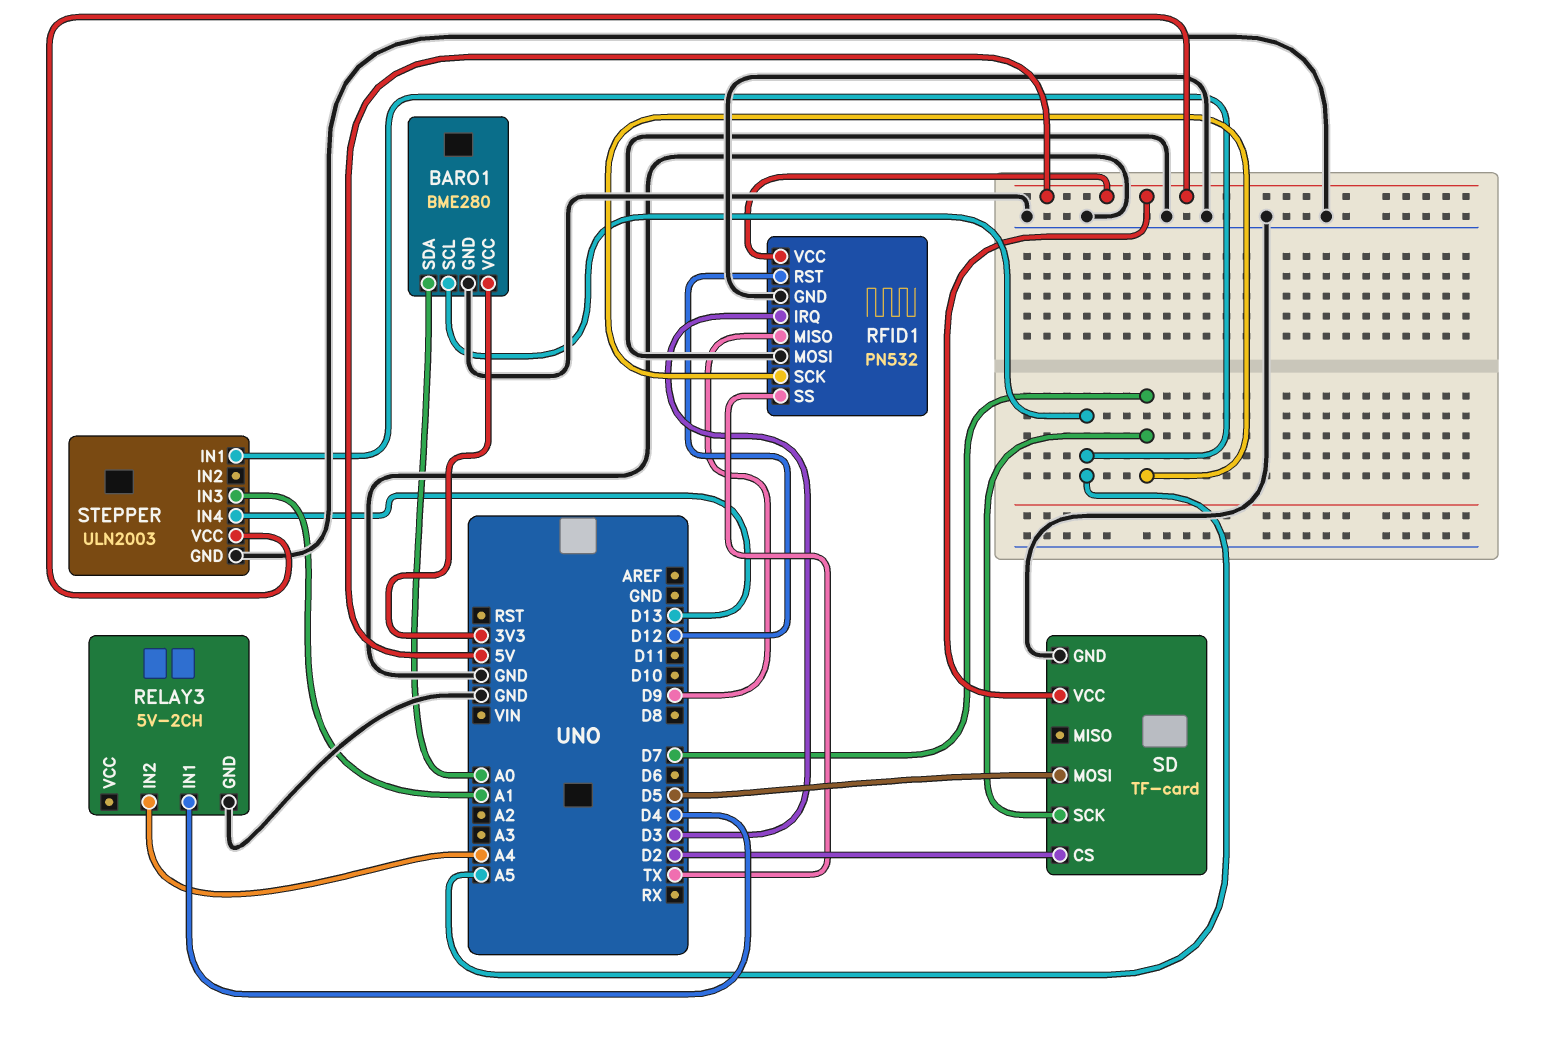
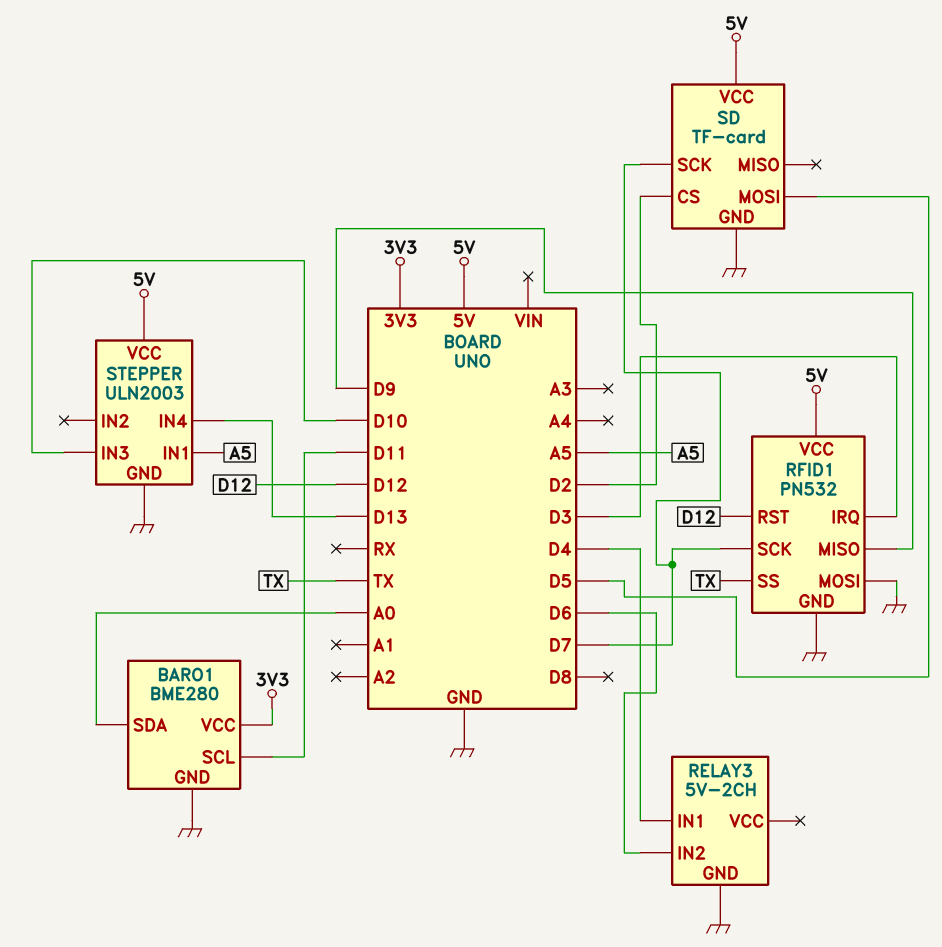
BARO1 pin SCL: A5 -> D11
RELAY3 pin IN2: A4 -> D6
STEPPER pin IN3: A1 -> D10

